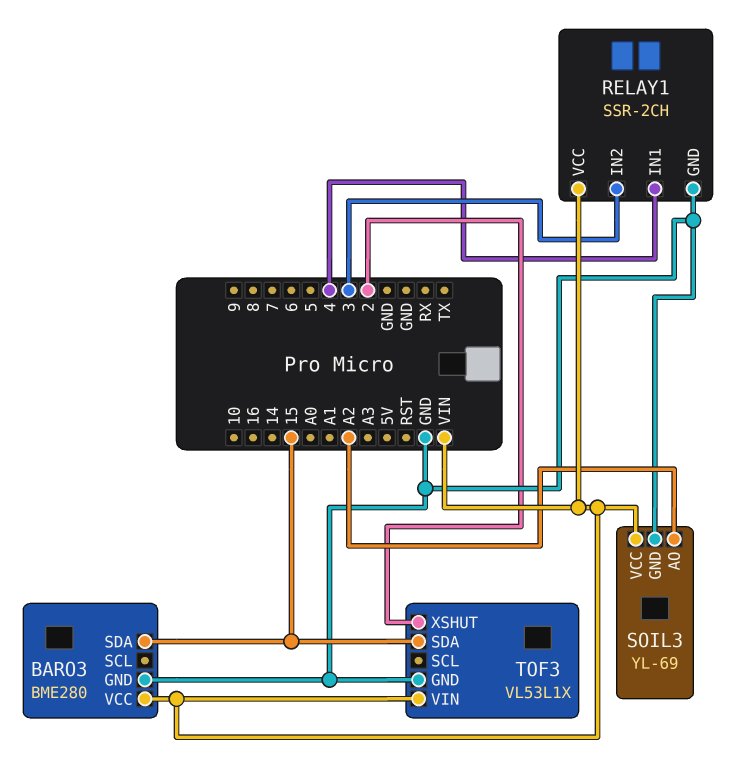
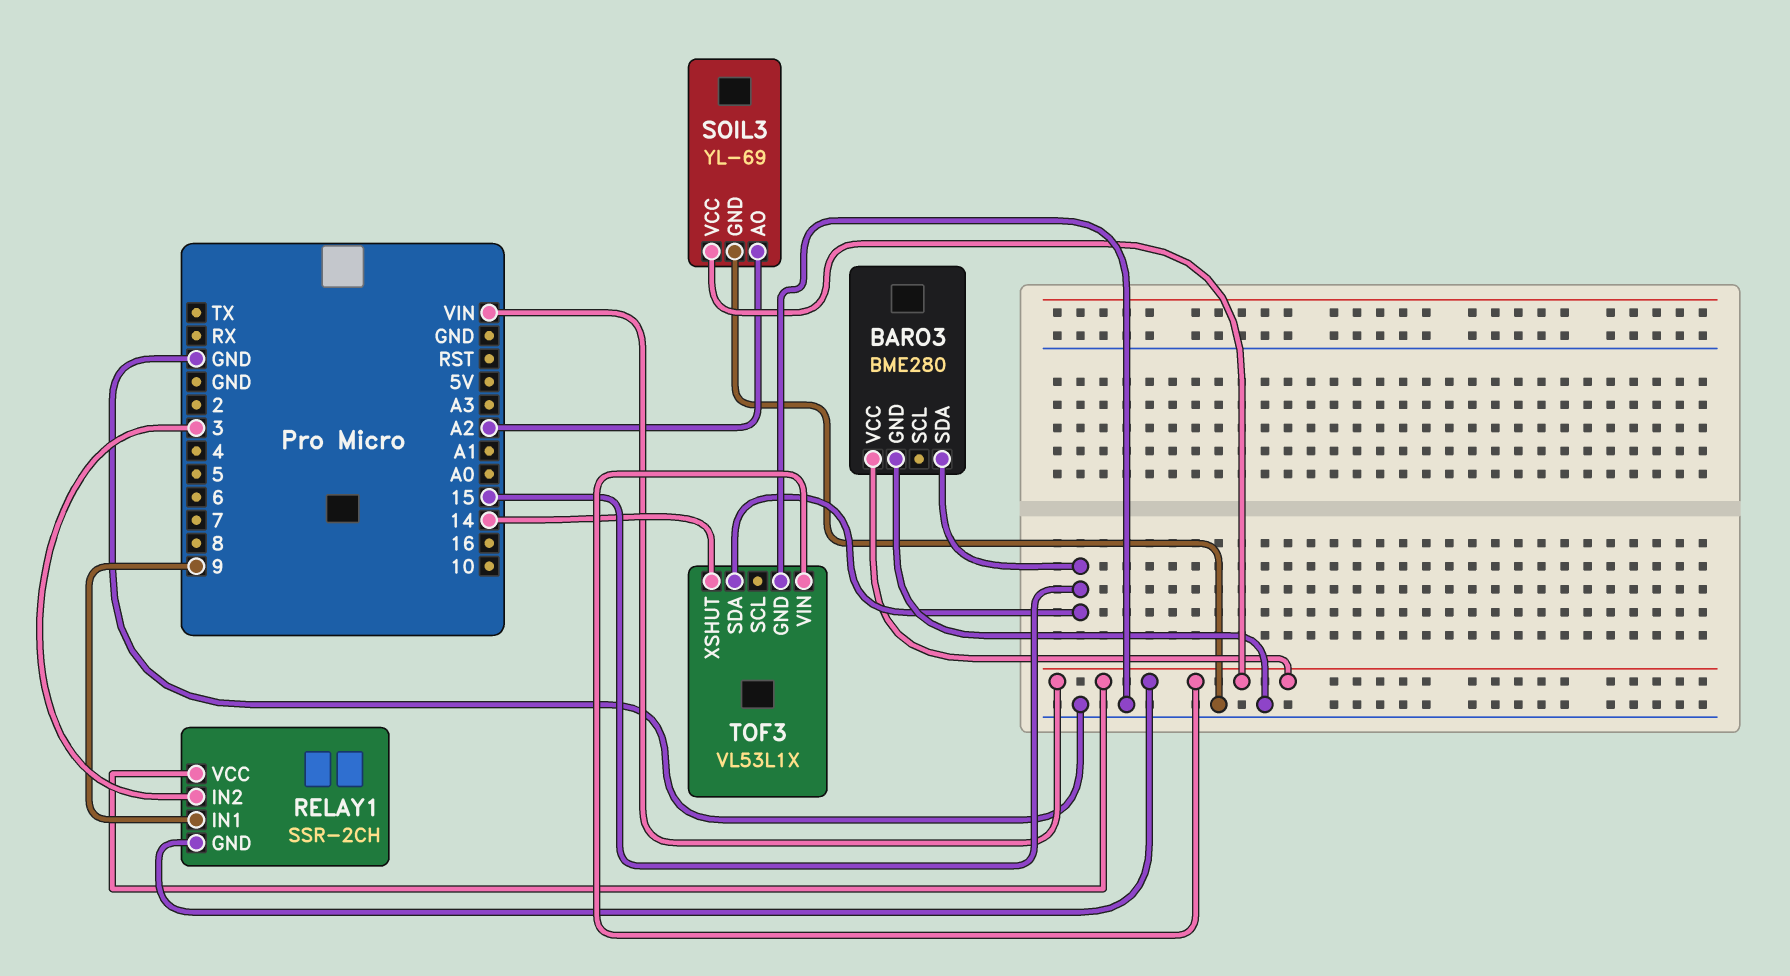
RELAY1 pin GND: GND -> VIN
RELAY1 pin IN1: 4 -> 9
TOF3 pin XSHUT: 2 -> 14

